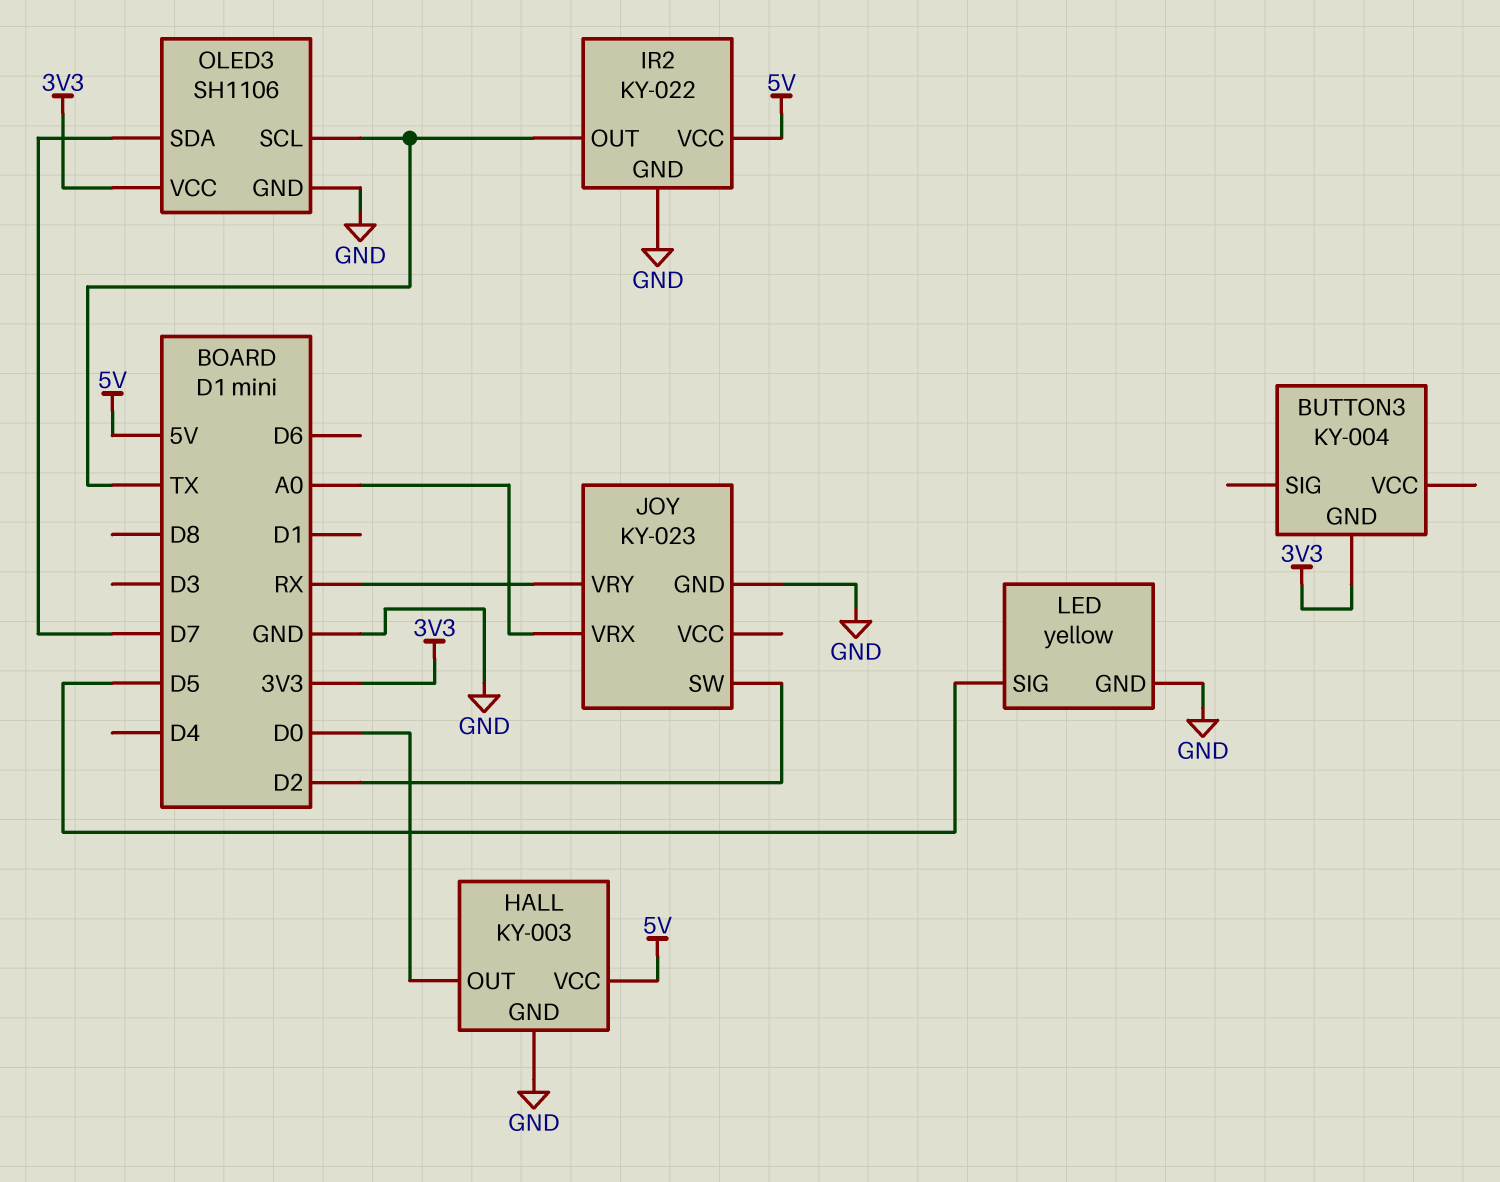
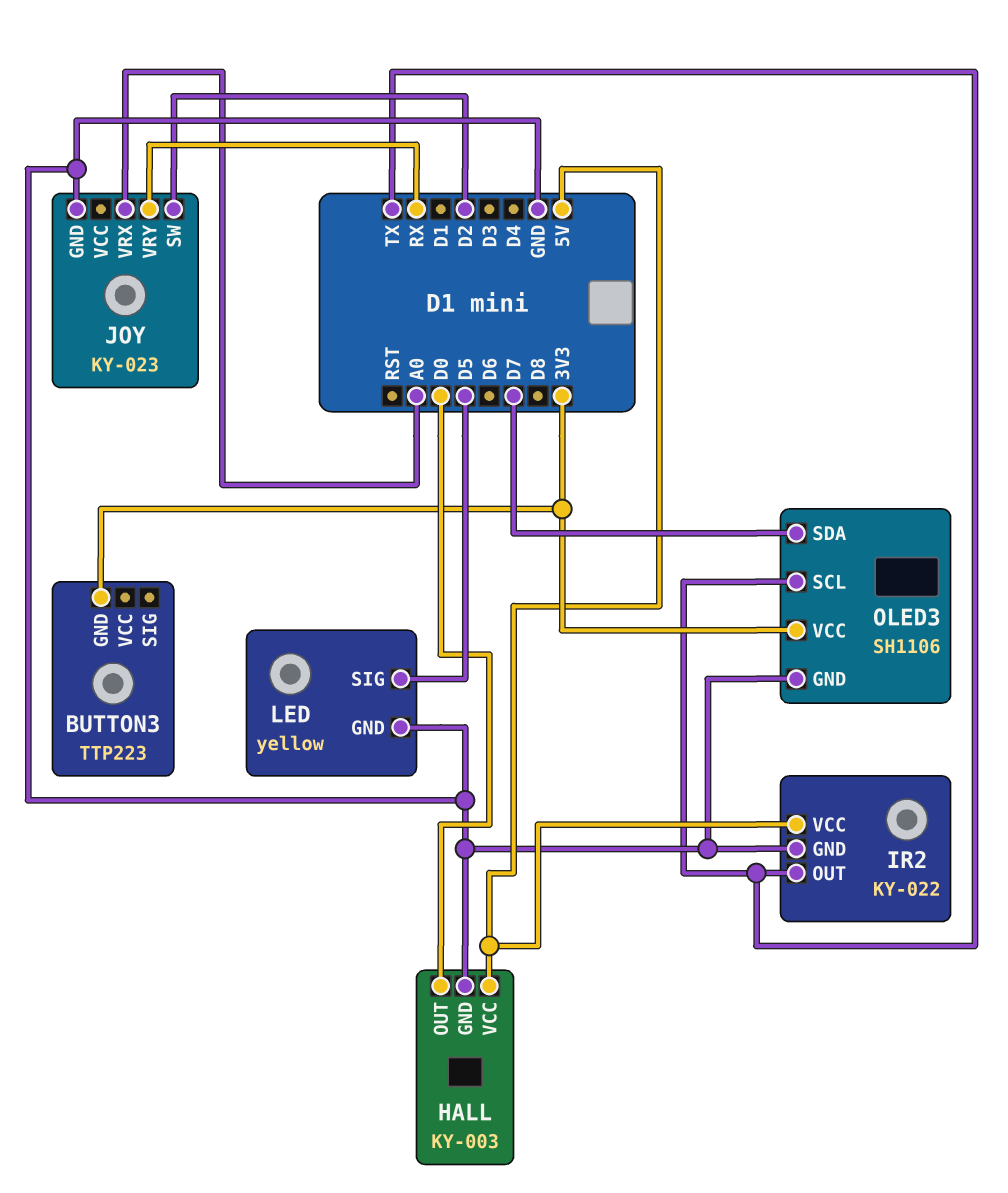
BUTTON3: KY-004 -> TTP223

